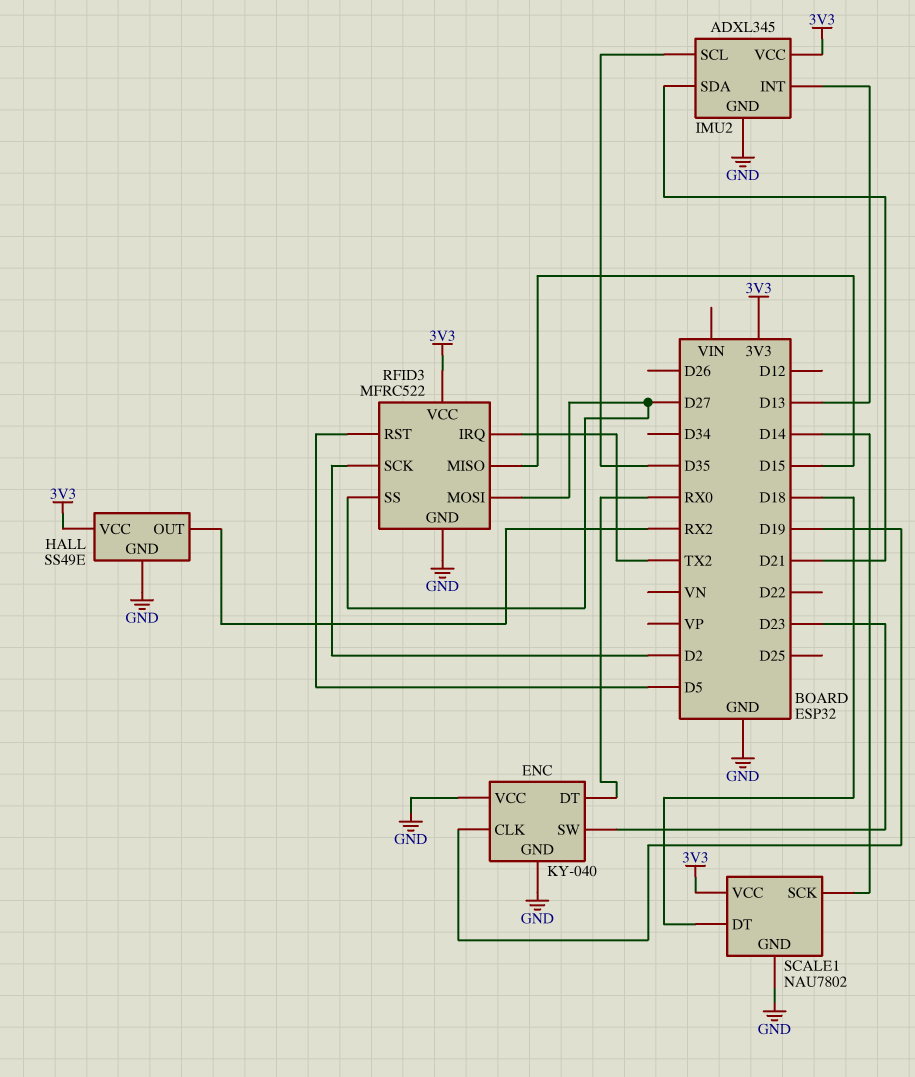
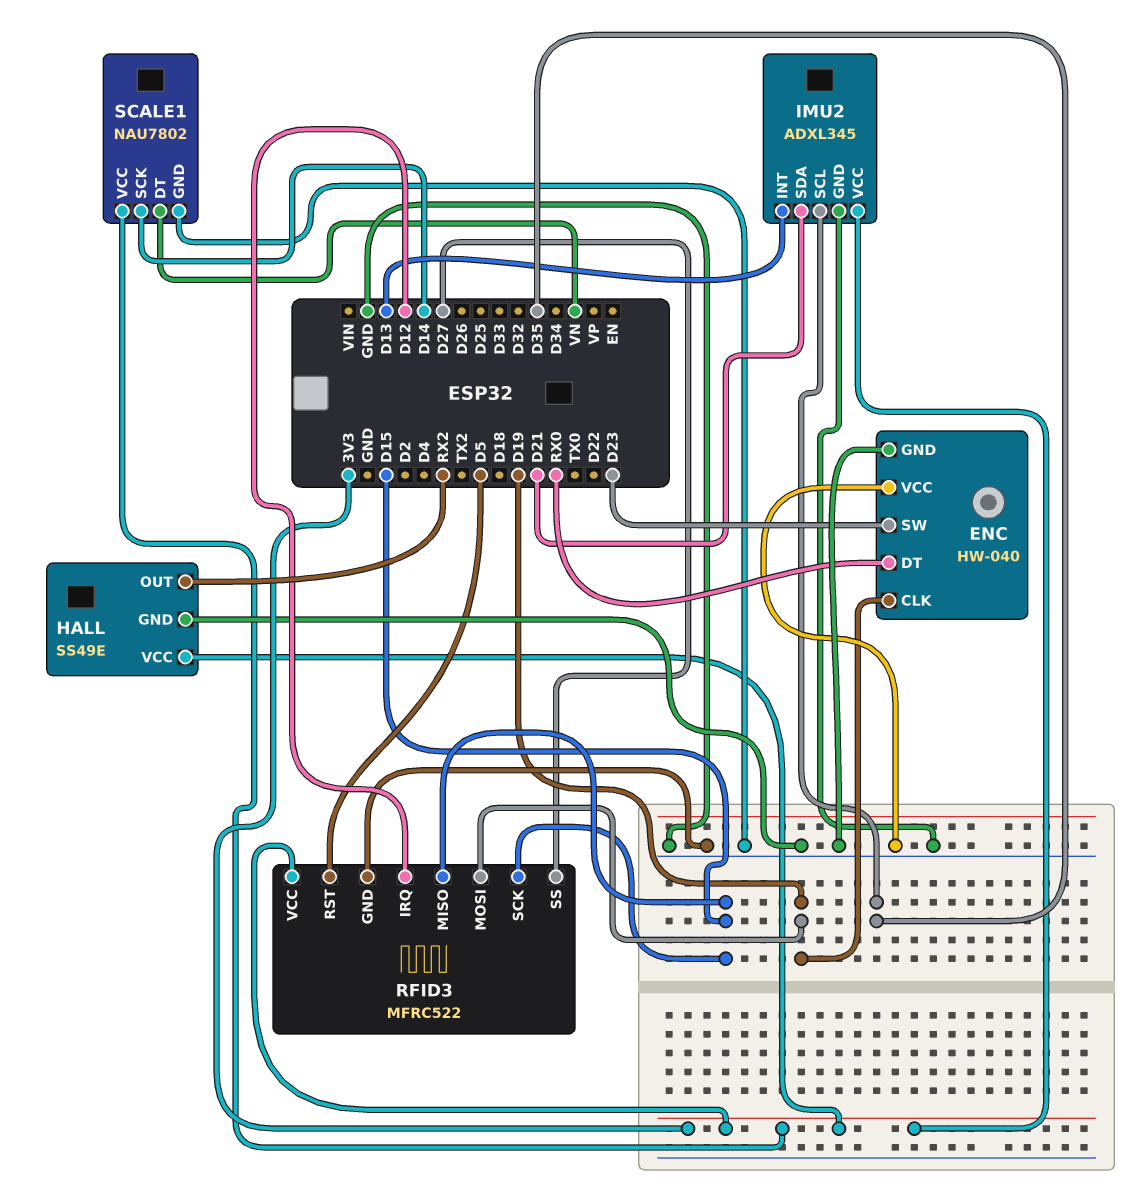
ENC: KY-040 -> HW-040
RFID3 pin IRQ: TX2 -> D12
RFID3 pin MOSI: D27 -> D19
RFID3 pin SCK: D2 -> D15
SCALE1 pin DT: D18 -> VN

